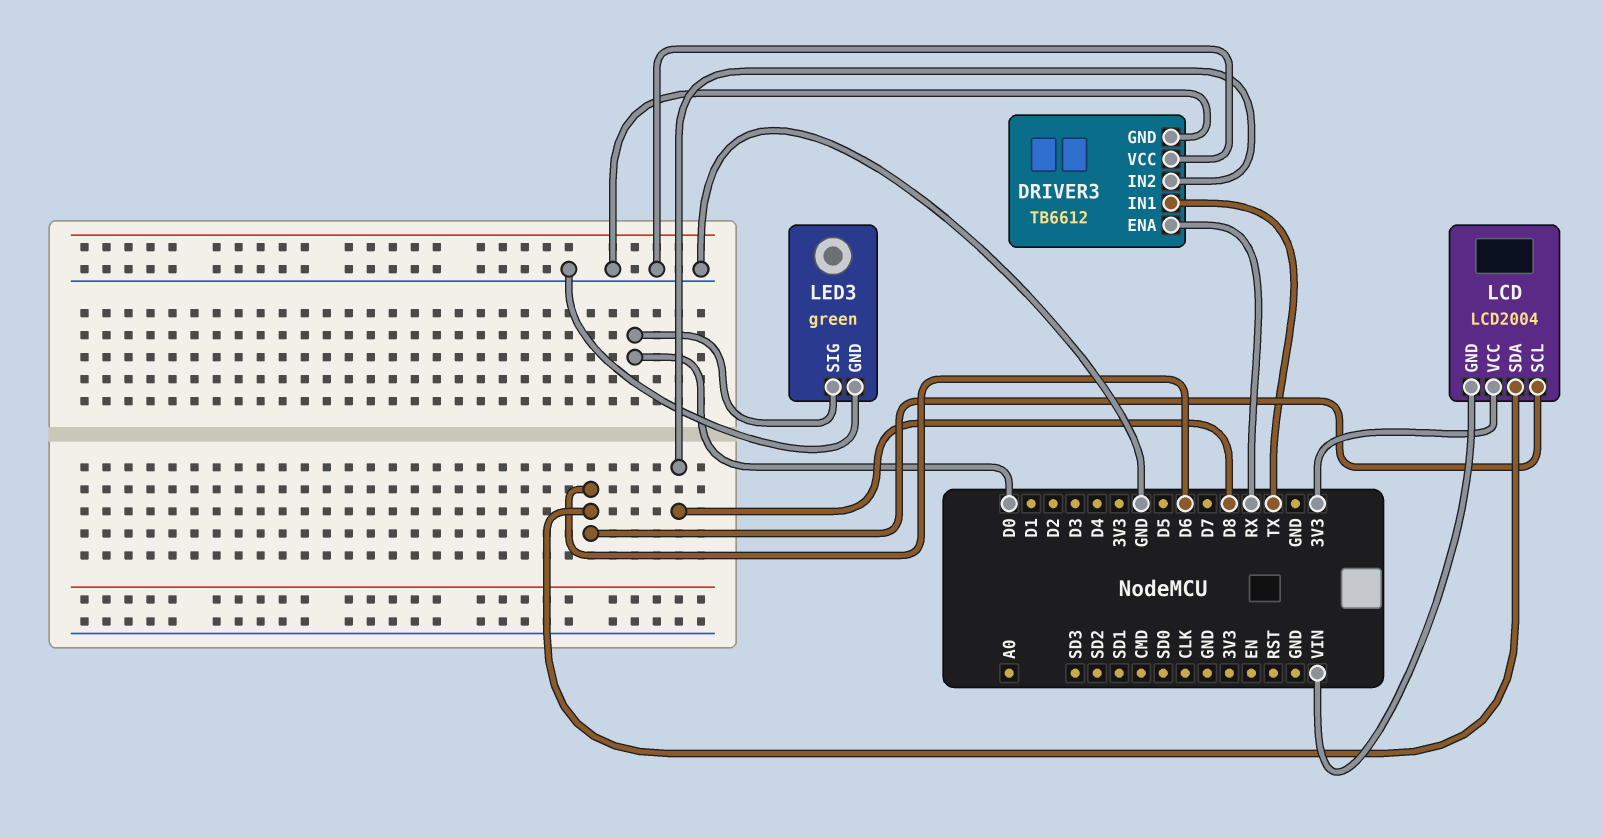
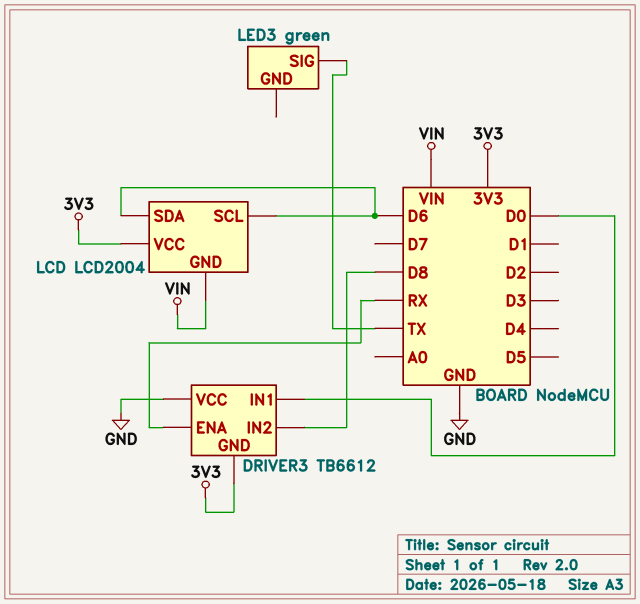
DRIVER3 pin GND: GND -> 3V3
DRIVER3 pin IN1: TX -> D0
LED3 pin GND: GND -> none
LED3 pin SIG: D0 -> TX

